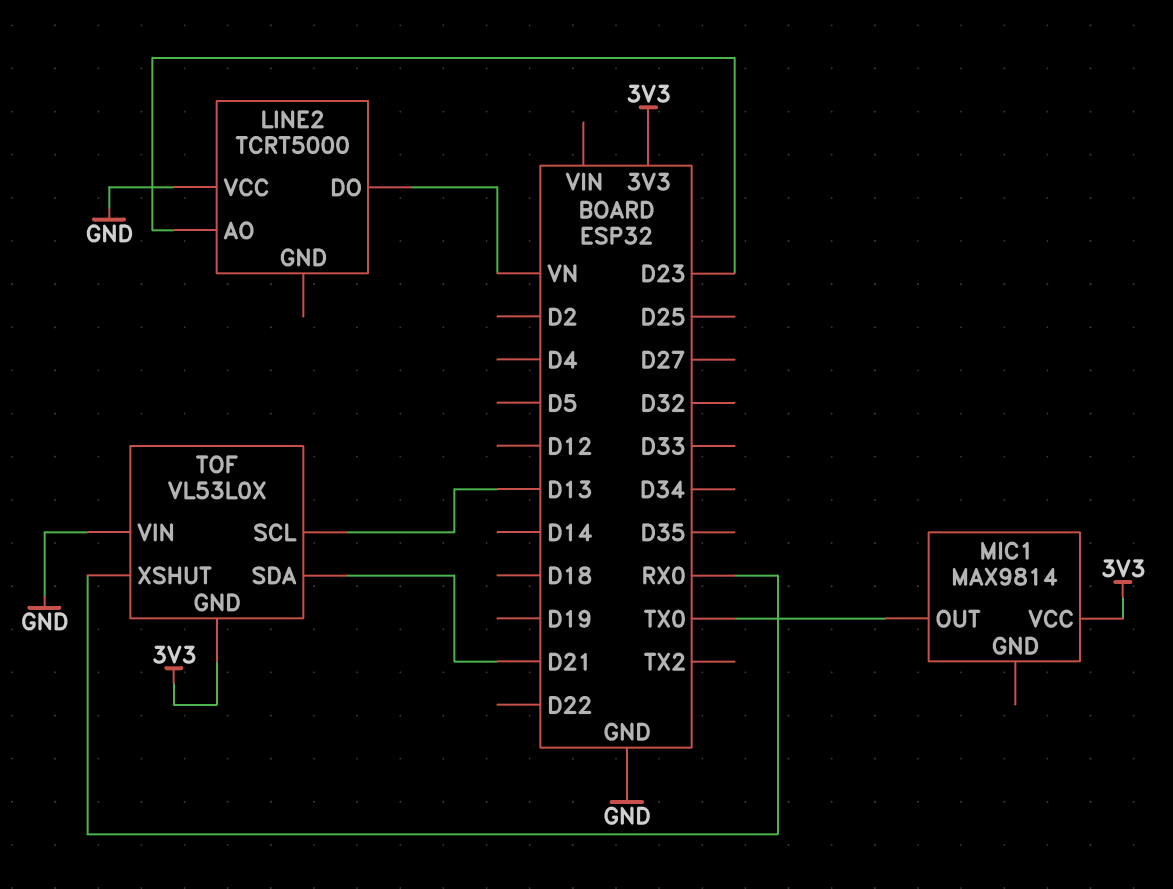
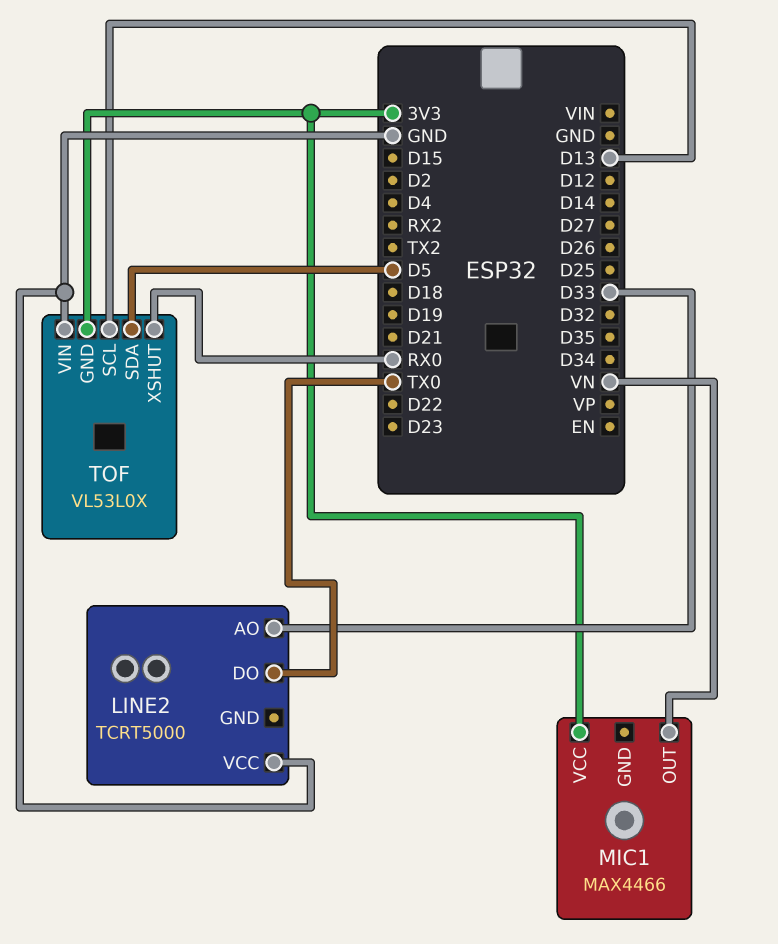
LINE2 pin AO: D23 -> D33
LINE2 pin DO: VN -> TX0
MIC1: MAX9814 -> MAX4466
MIC1 pin OUT: TX0 -> VN
TOF pin SDA: D21 -> D5

